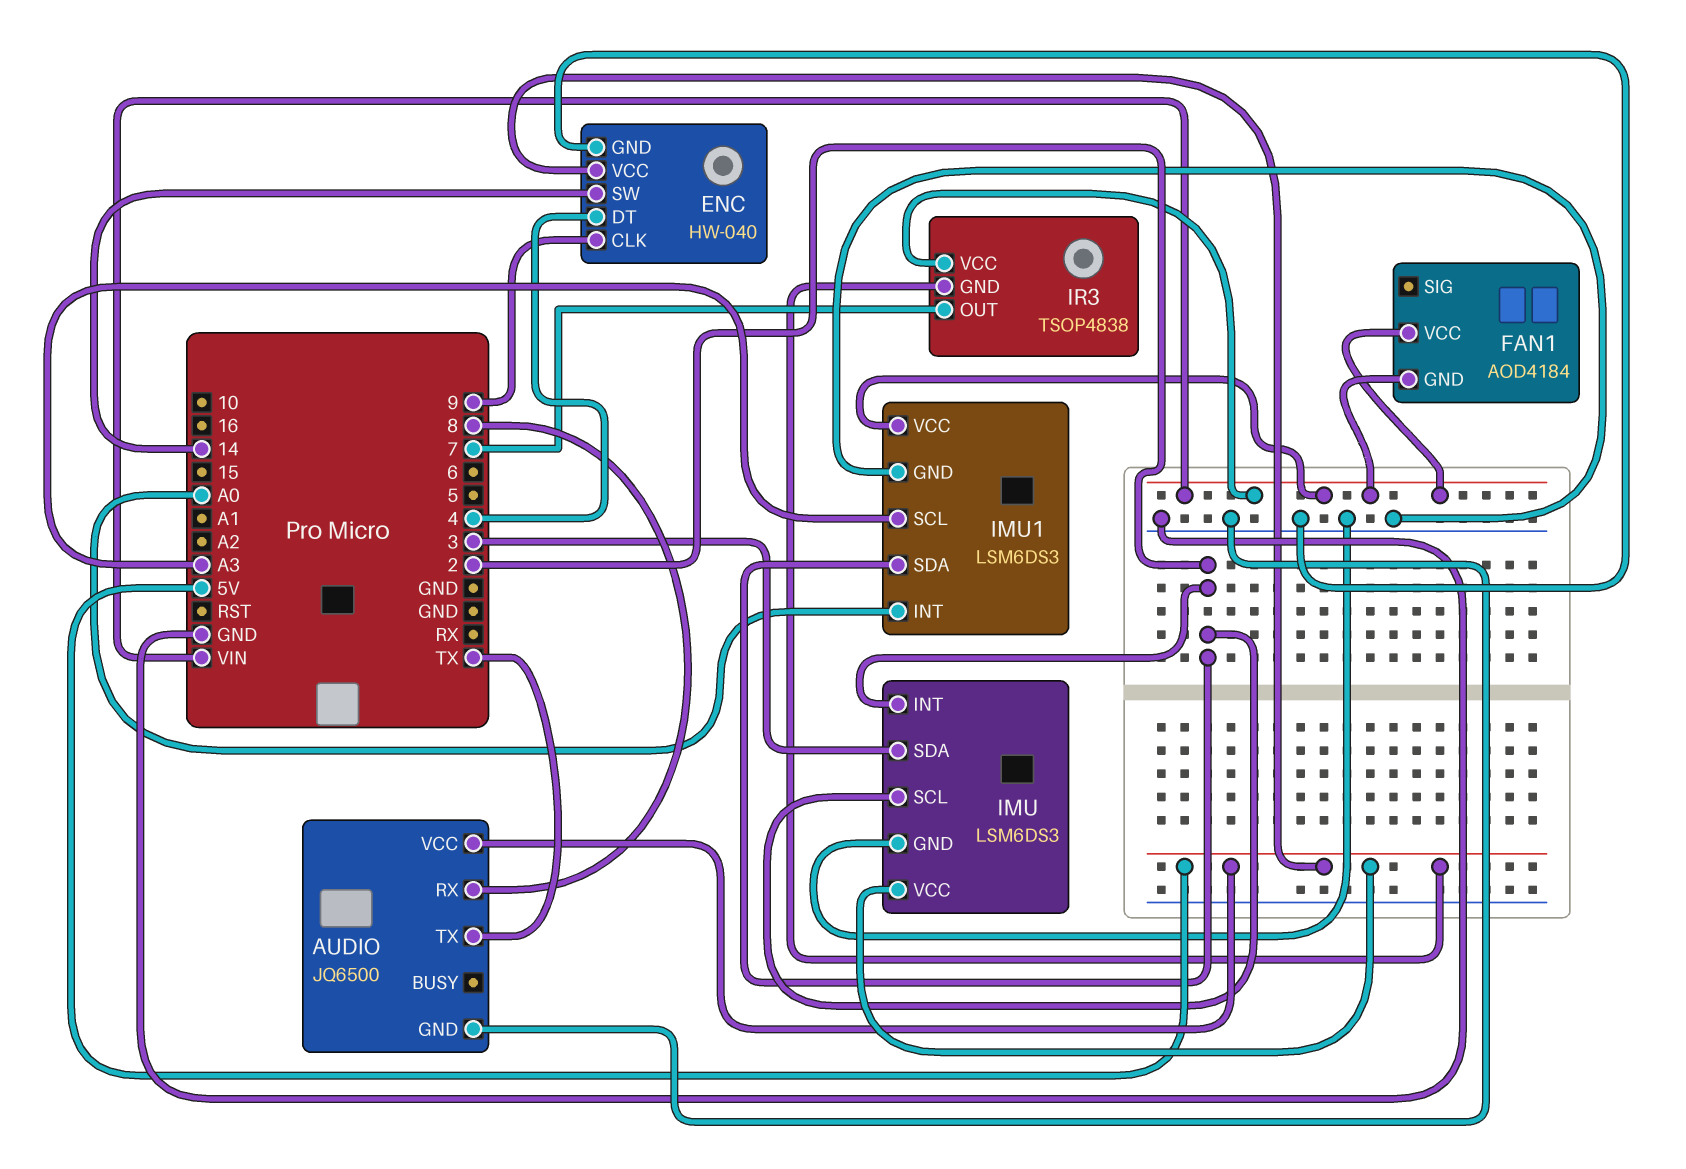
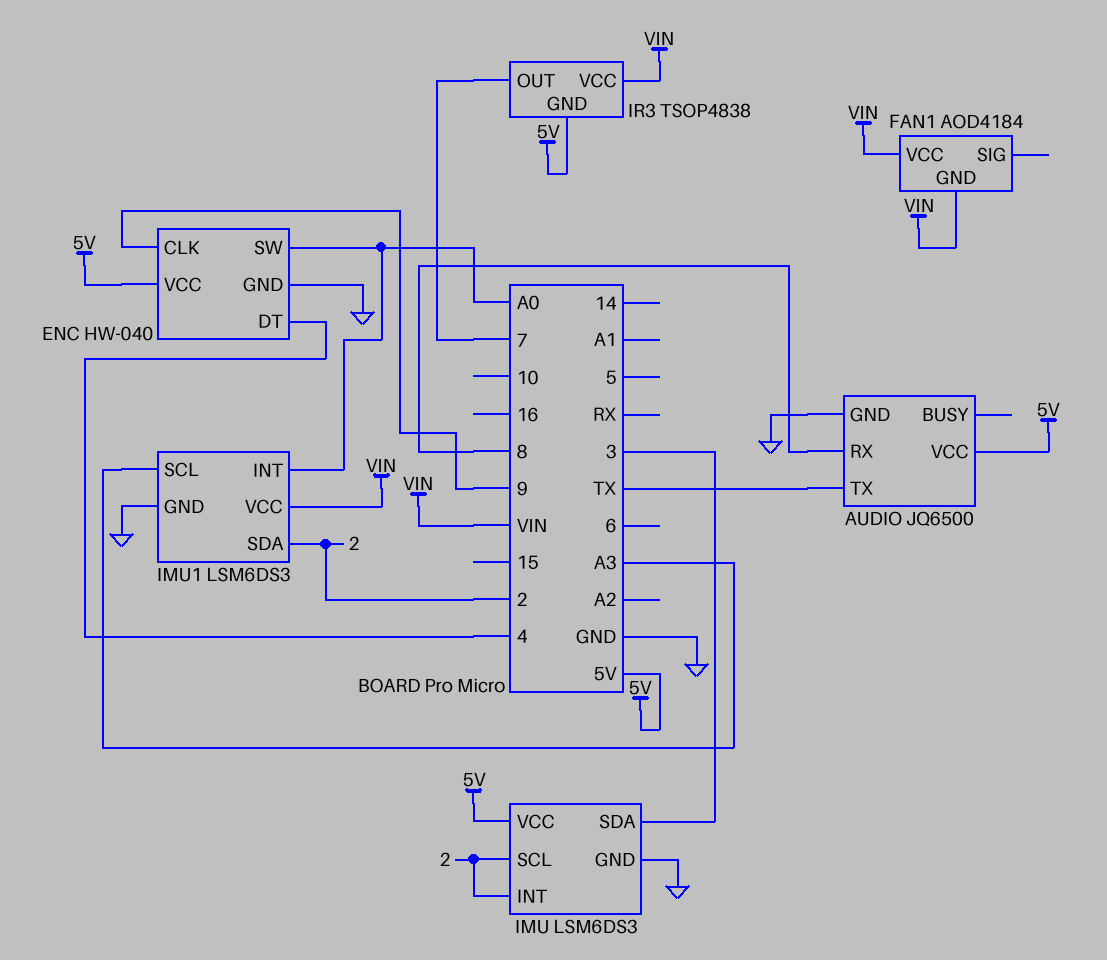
ENC pin SW: 14 -> A0

